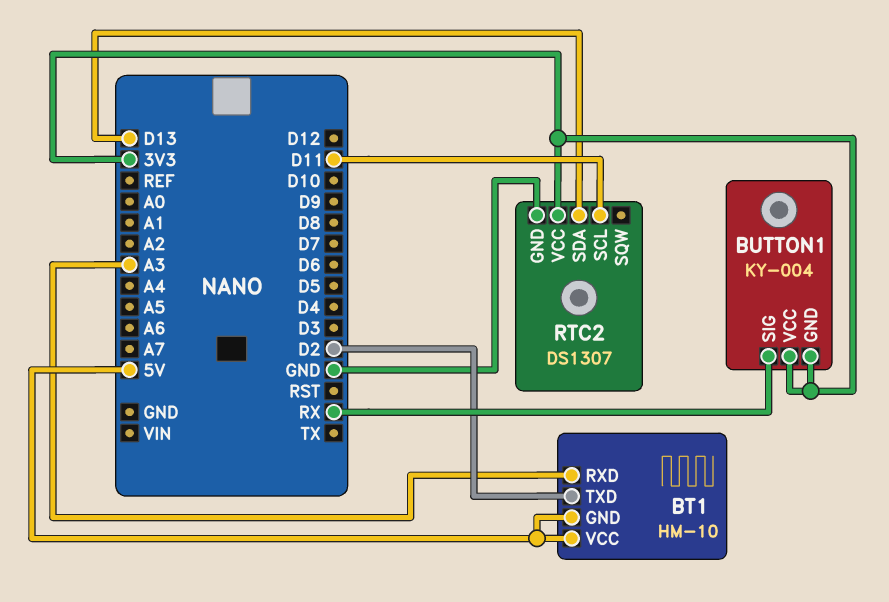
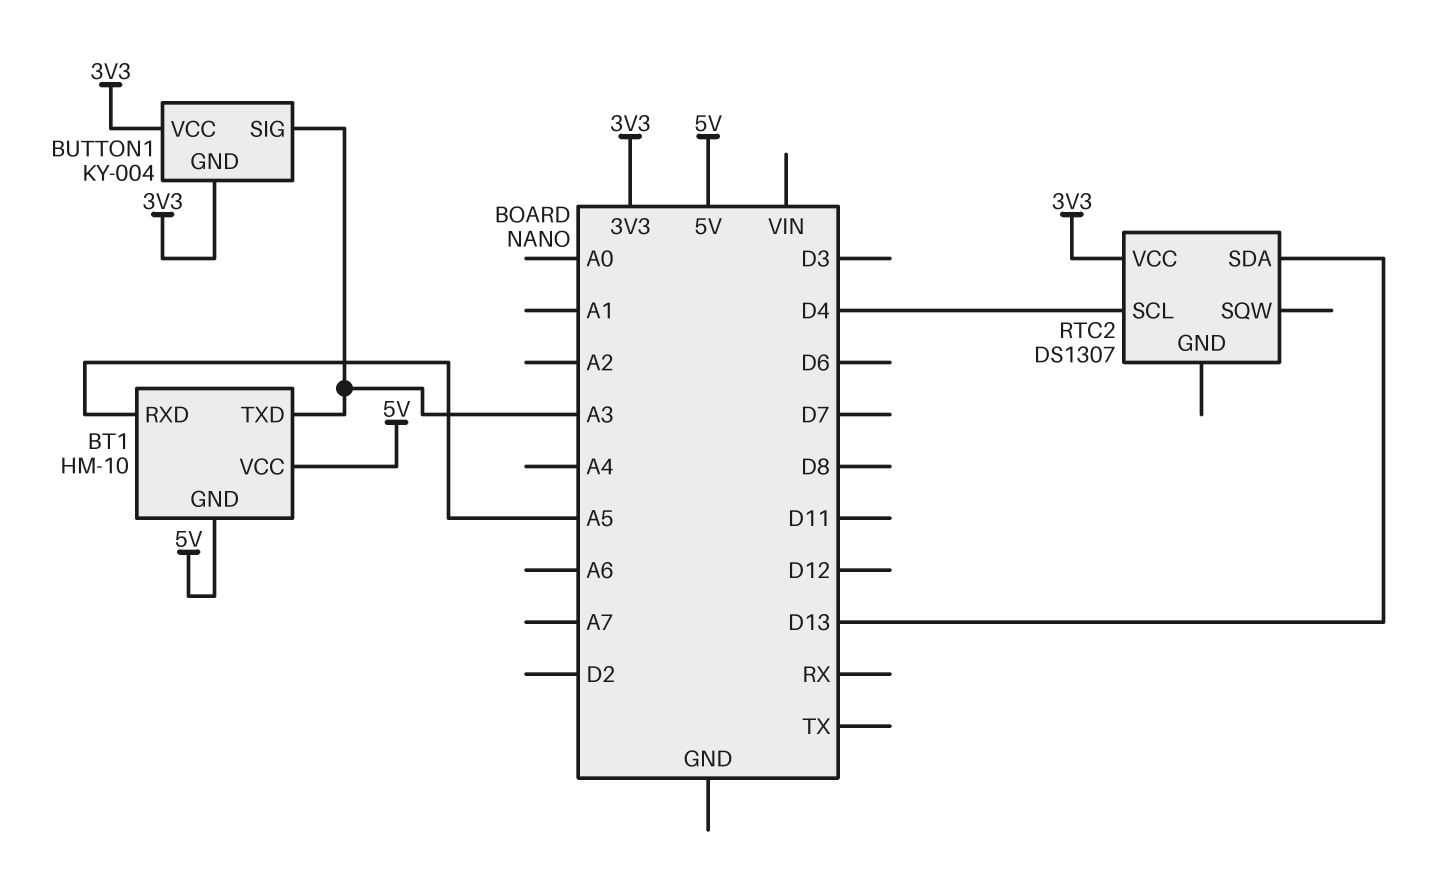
BT1 pin RXD: A3 -> A5
BT1 pin TXD: D2 -> A3
BUTTON1 pin SIG: RX -> A3
RTC2 pin GND: GND -> none
RTC2 pin SCL: D11 -> D4

